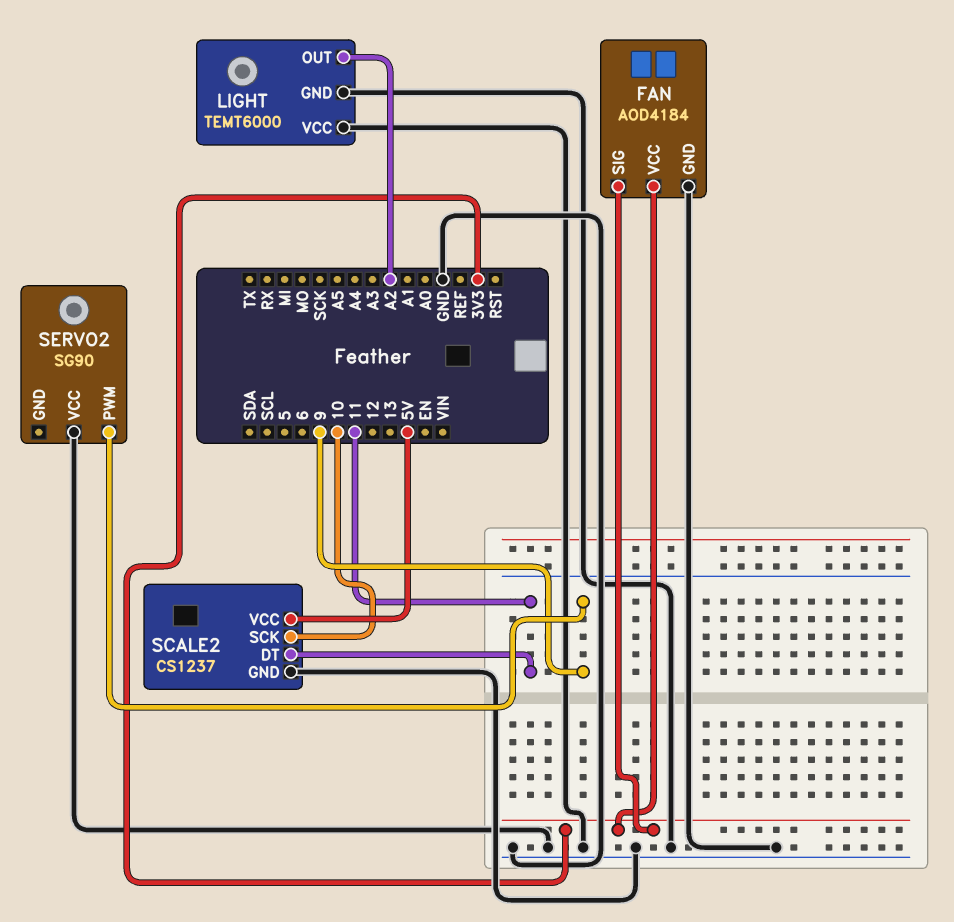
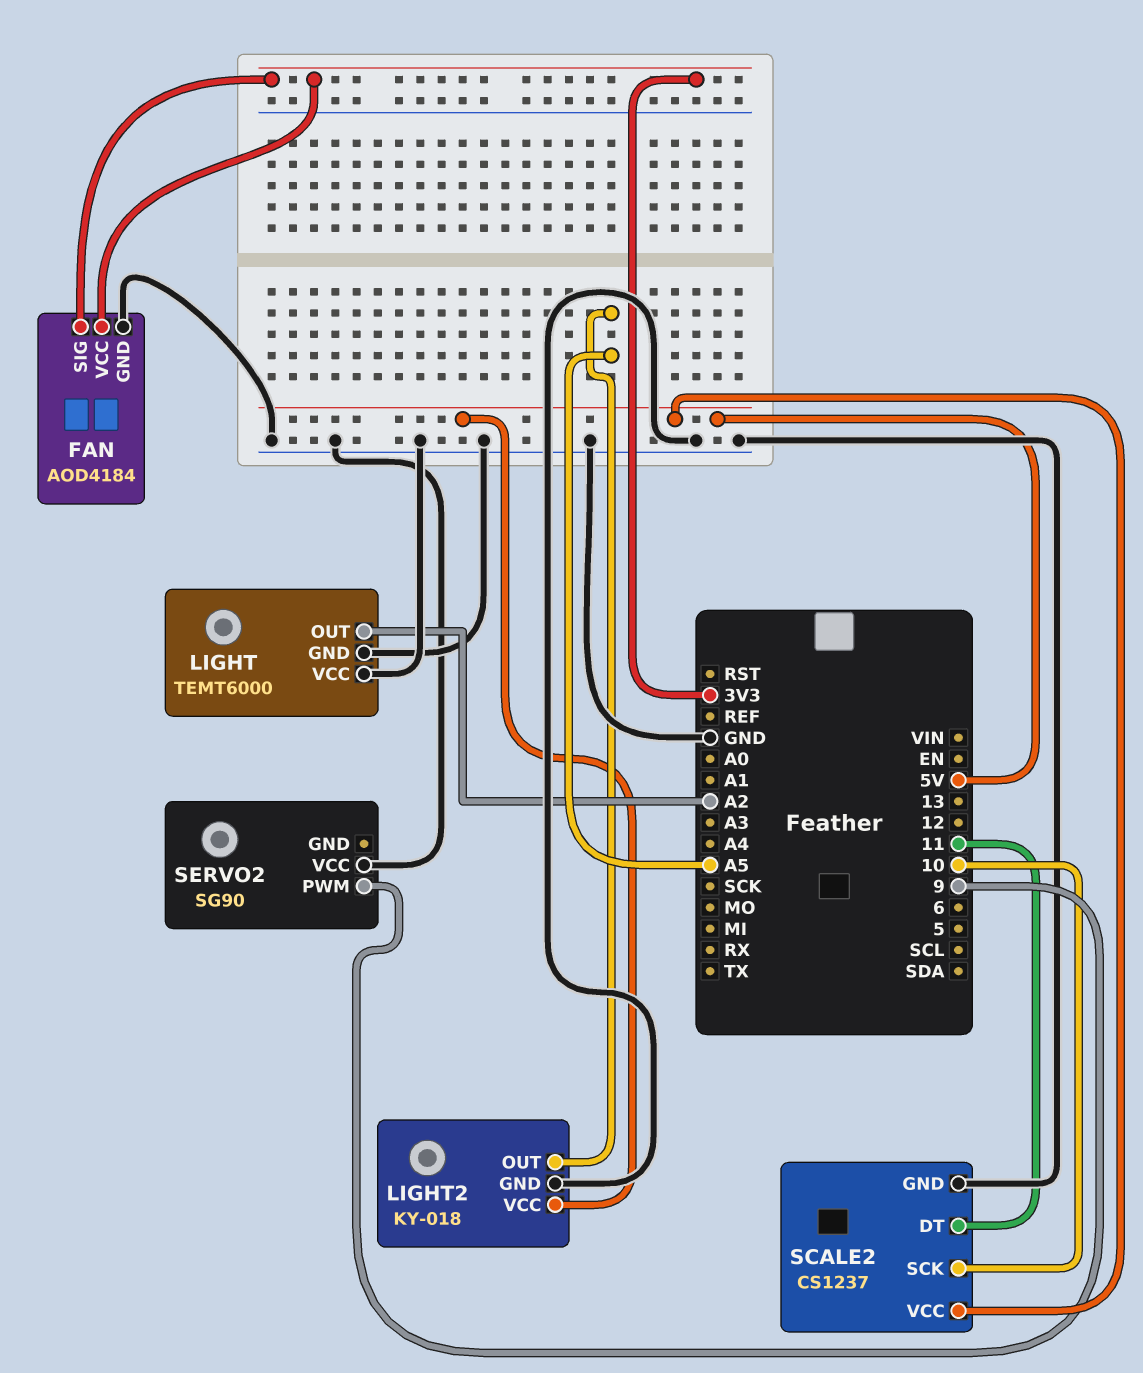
LIGHT2: none -> KY-018
LIGHT2 pin GND: none -> GND
LIGHT2 pin OUT: none -> A5
LIGHT2 pin VCC: none -> 5V

